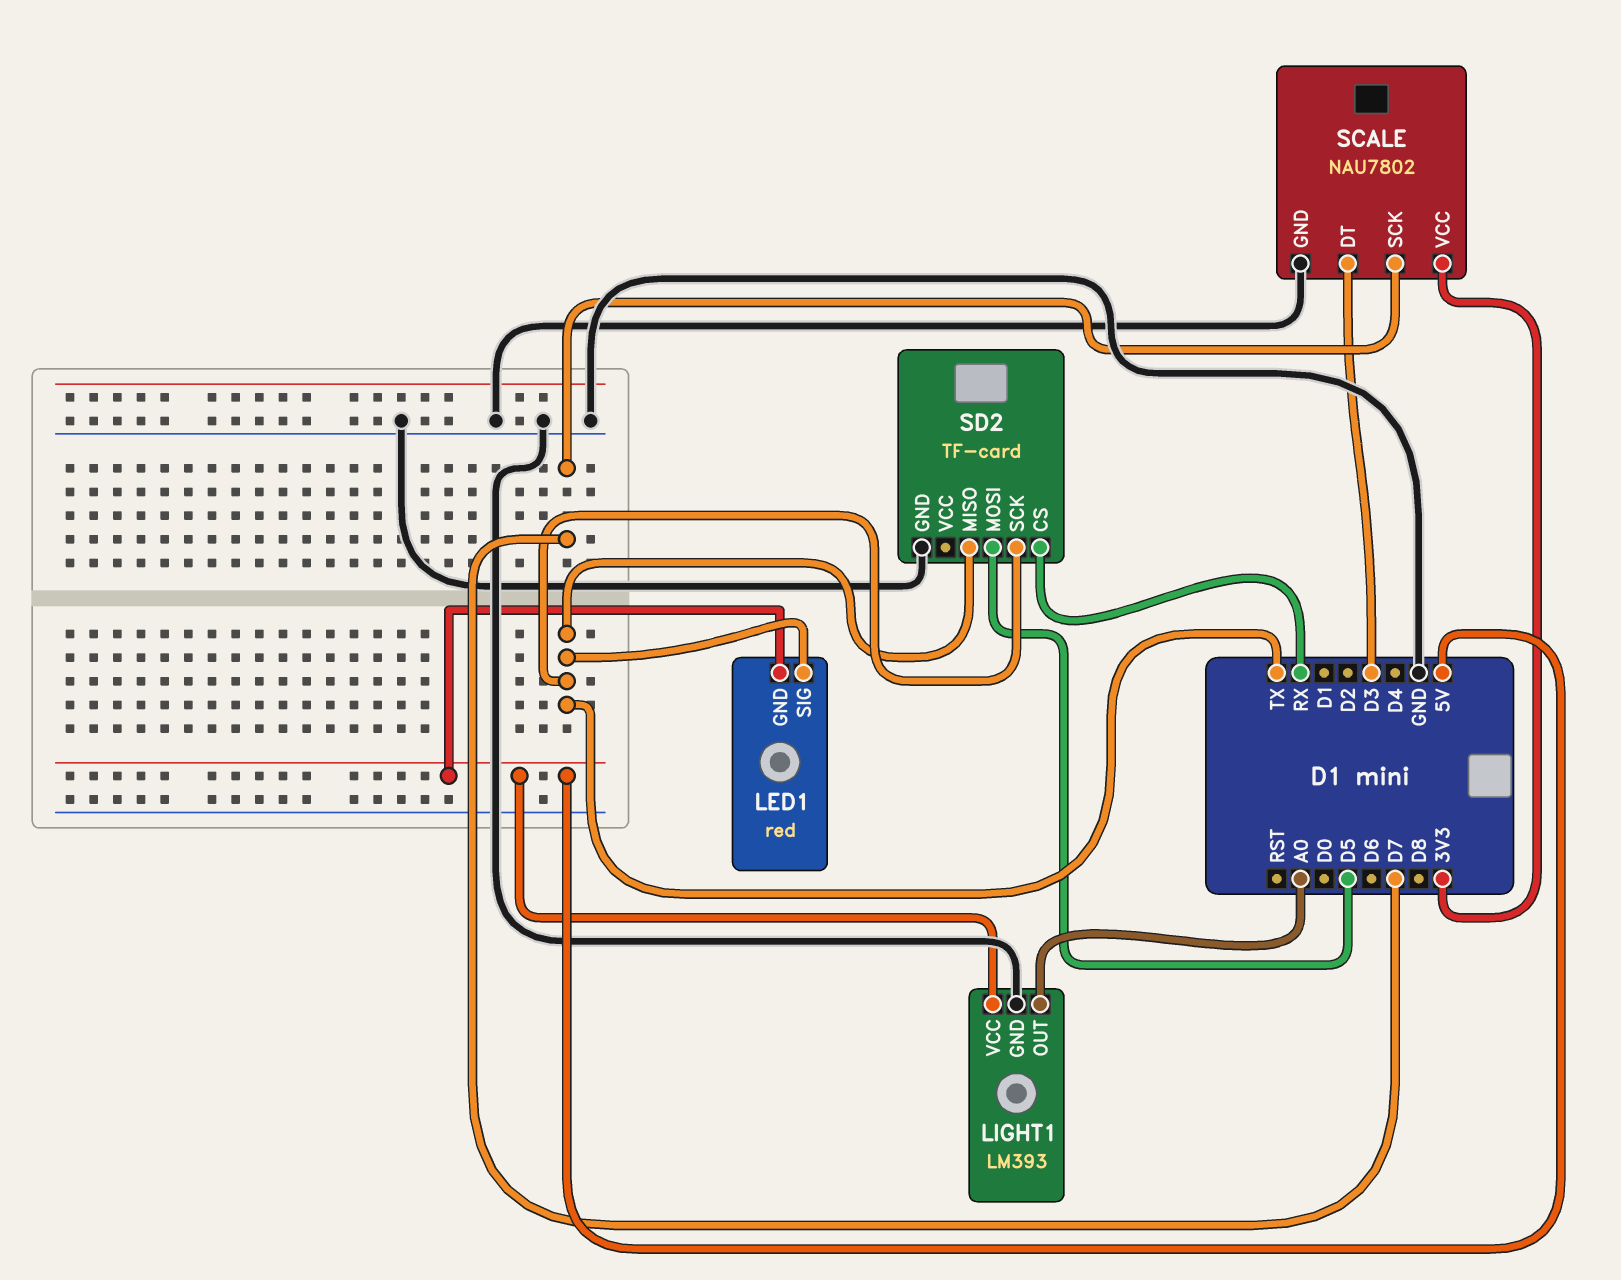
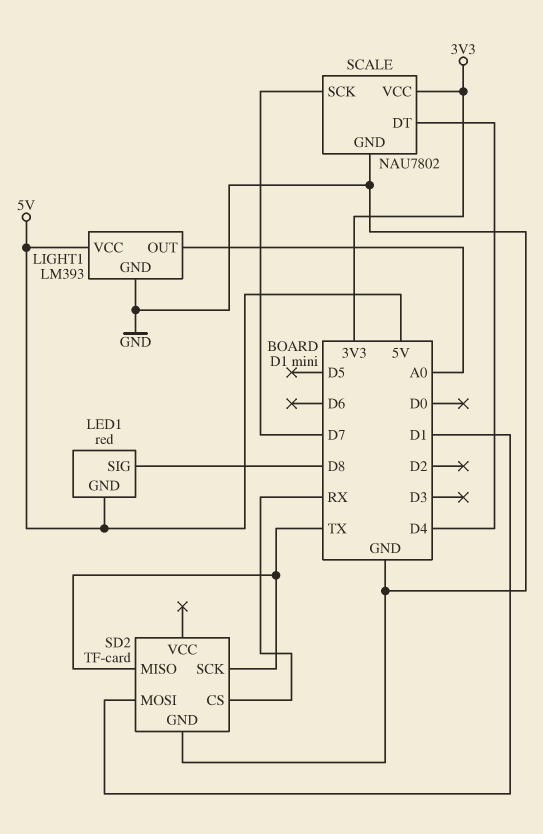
LED1 pin SIG: TX -> D8
SCALE pin DT: D3 -> D4
SD2 pin MOSI: D5 -> D1

